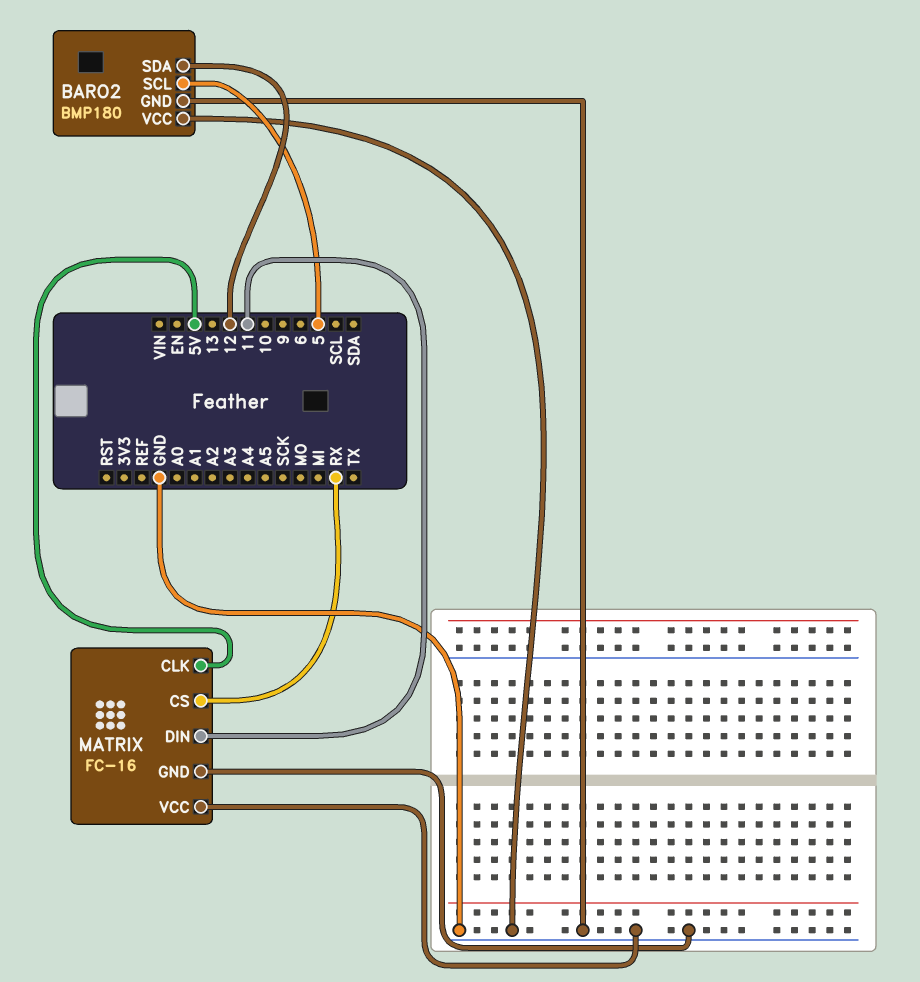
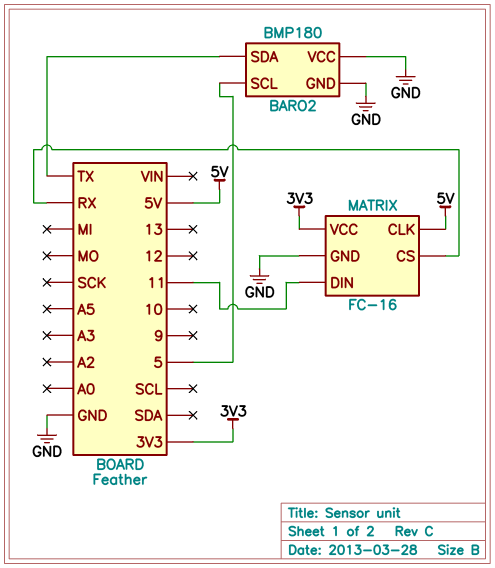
BARO2 pin SDA: 12 -> TX
MATRIX pin VCC: GND -> 3V3

